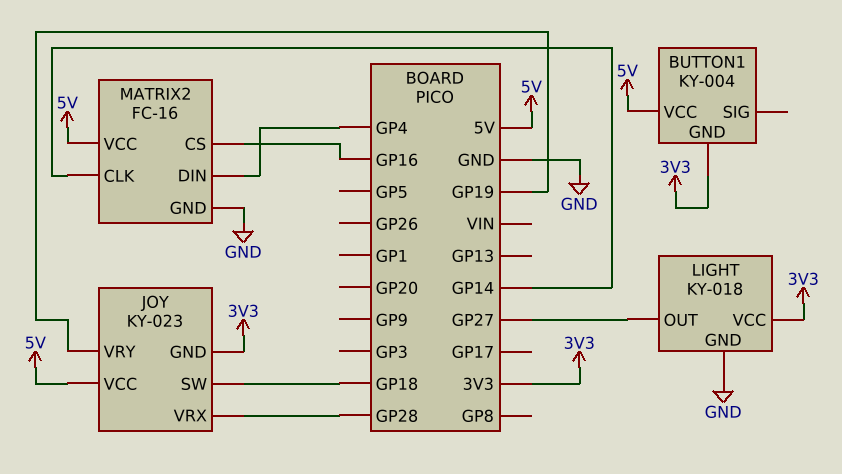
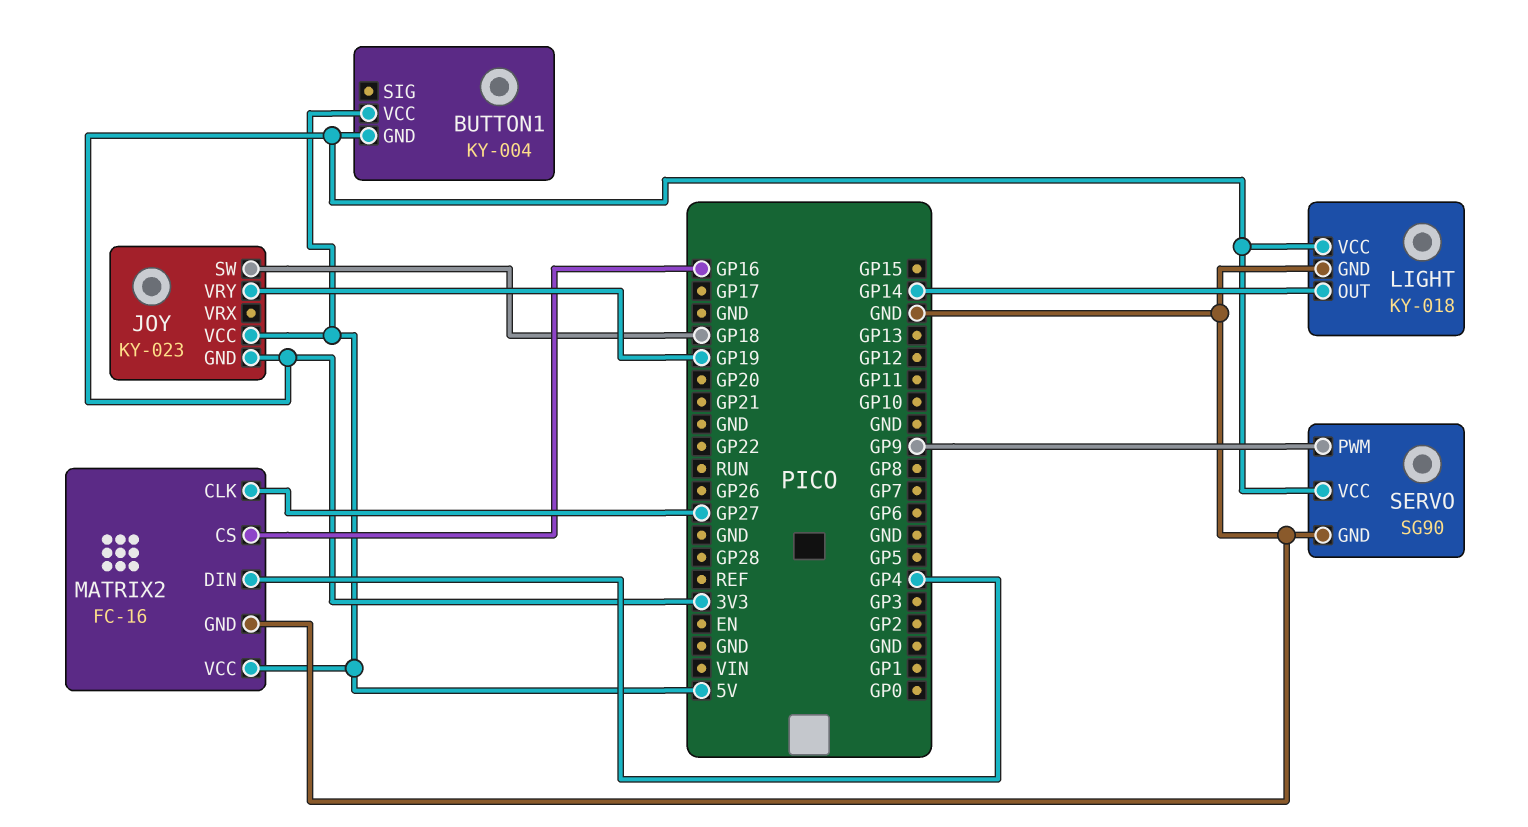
JOY pin VRX: GP28 -> none
LIGHT pin OUT: GP27 -> GP14
MATRIX2 pin CLK: GP14 -> GP27
SERVO: none -> SG90
SERVO pin GND: none -> GND
SERVO pin PWM: none -> GP9
SERVO pin VCC: none -> 3V3

